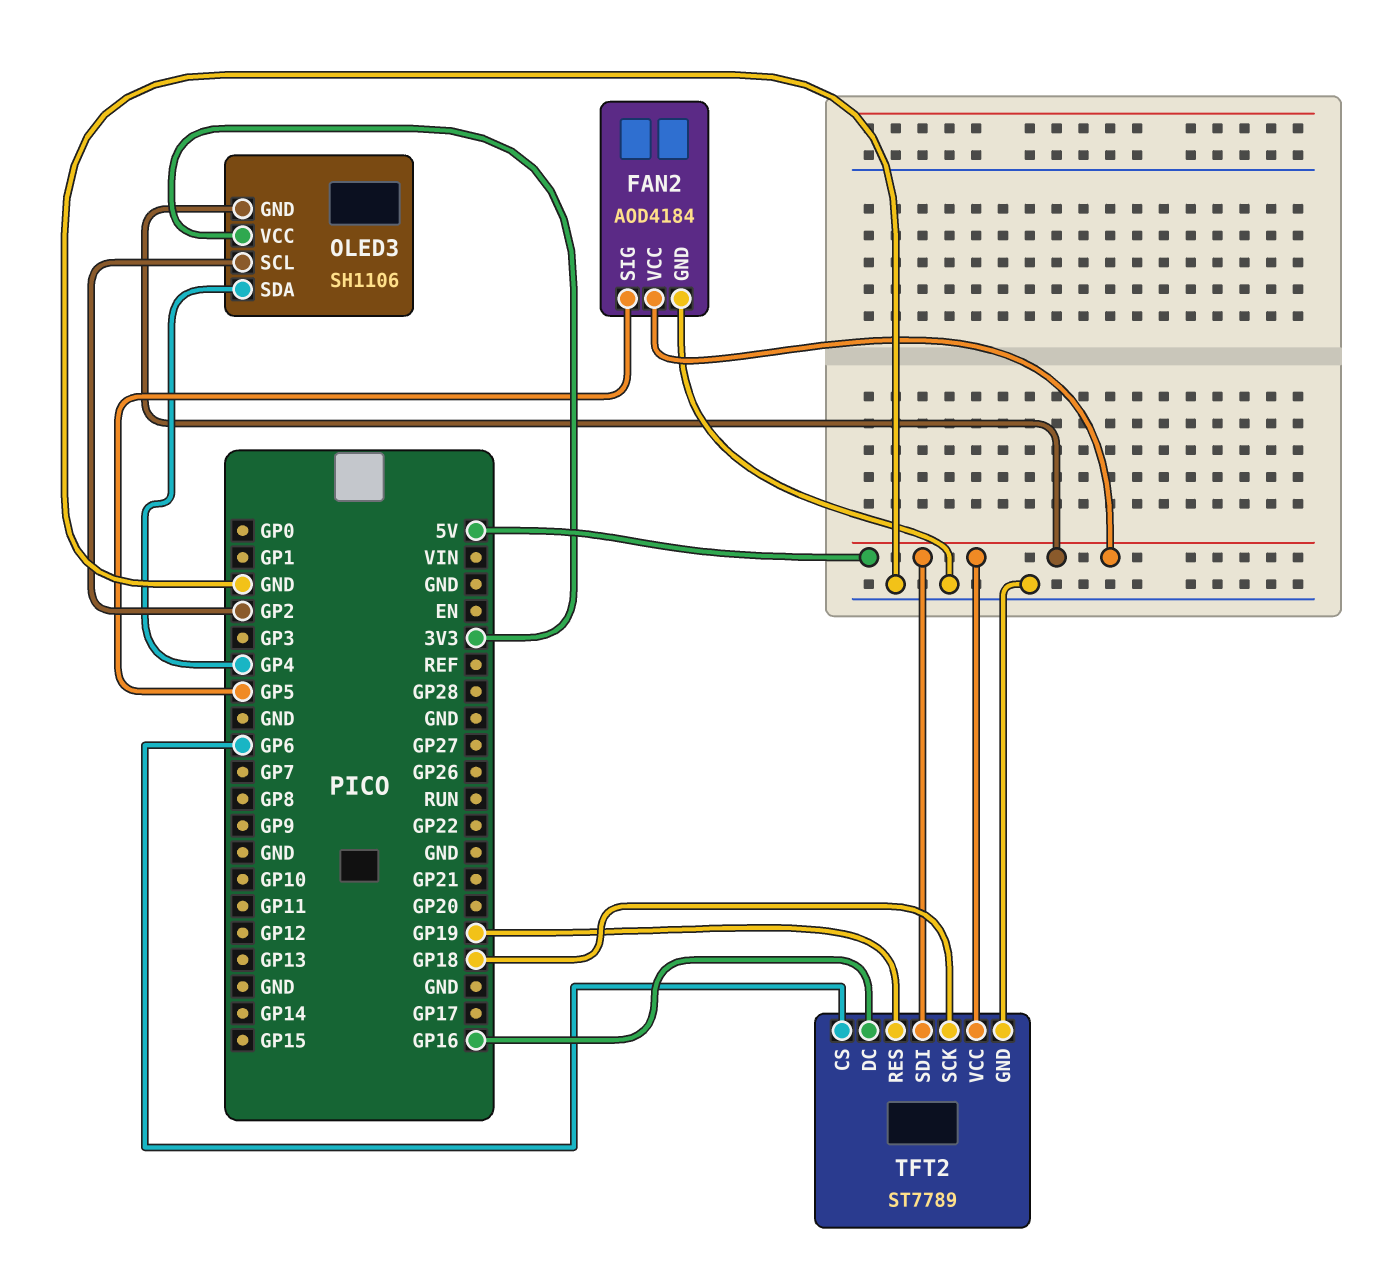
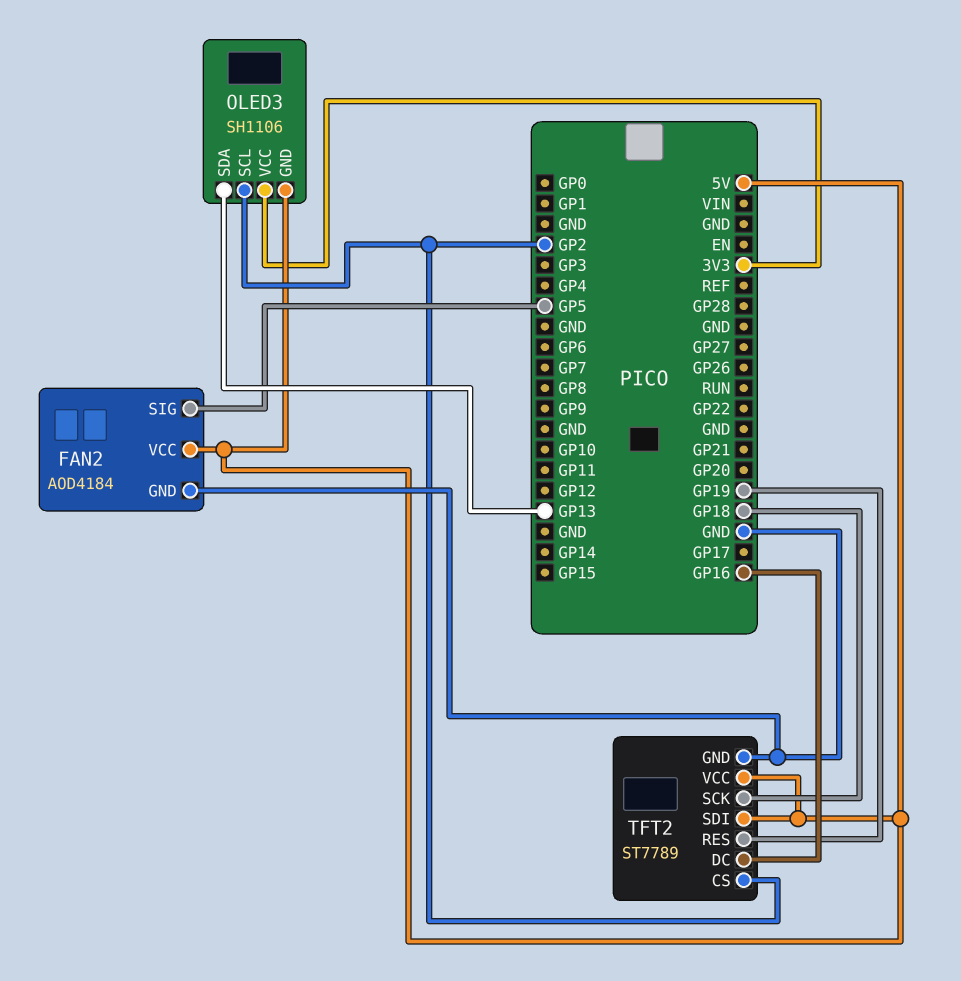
OLED3 pin SDA: GP4 -> GP13
TFT2 pin CS: GP6 -> GP2

